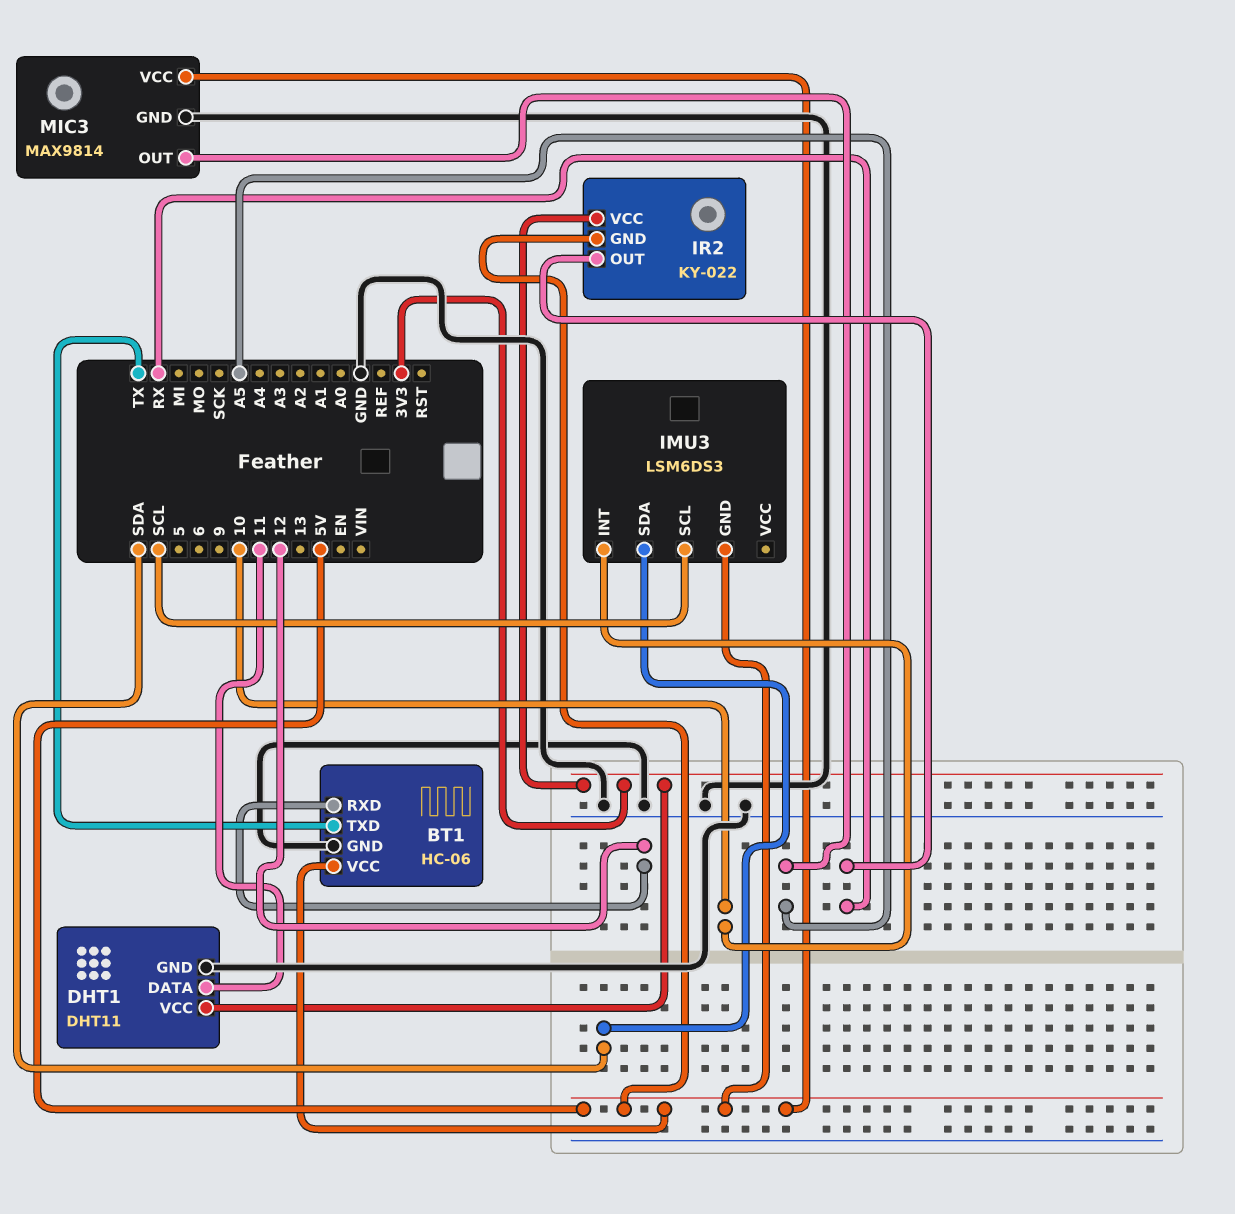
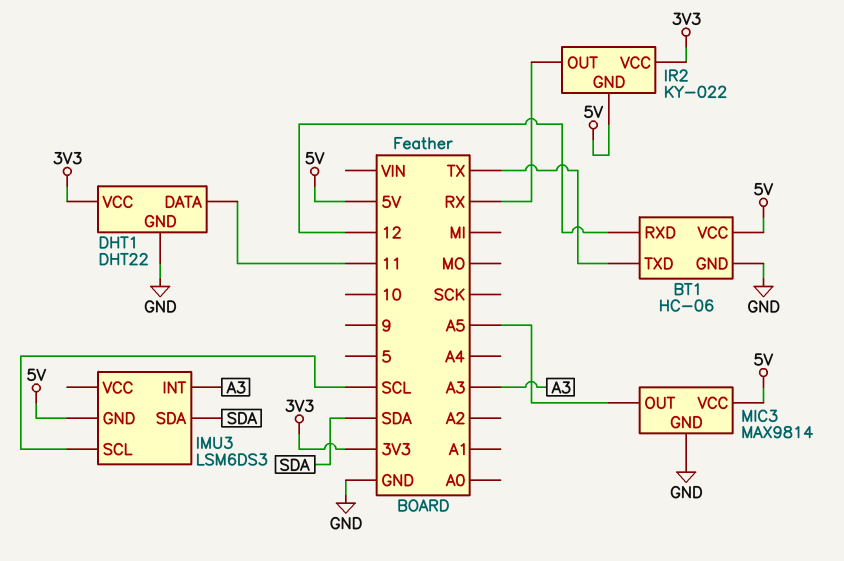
DHT1: DHT11 -> DHT22
IMU3 pin INT: 10 -> A3

